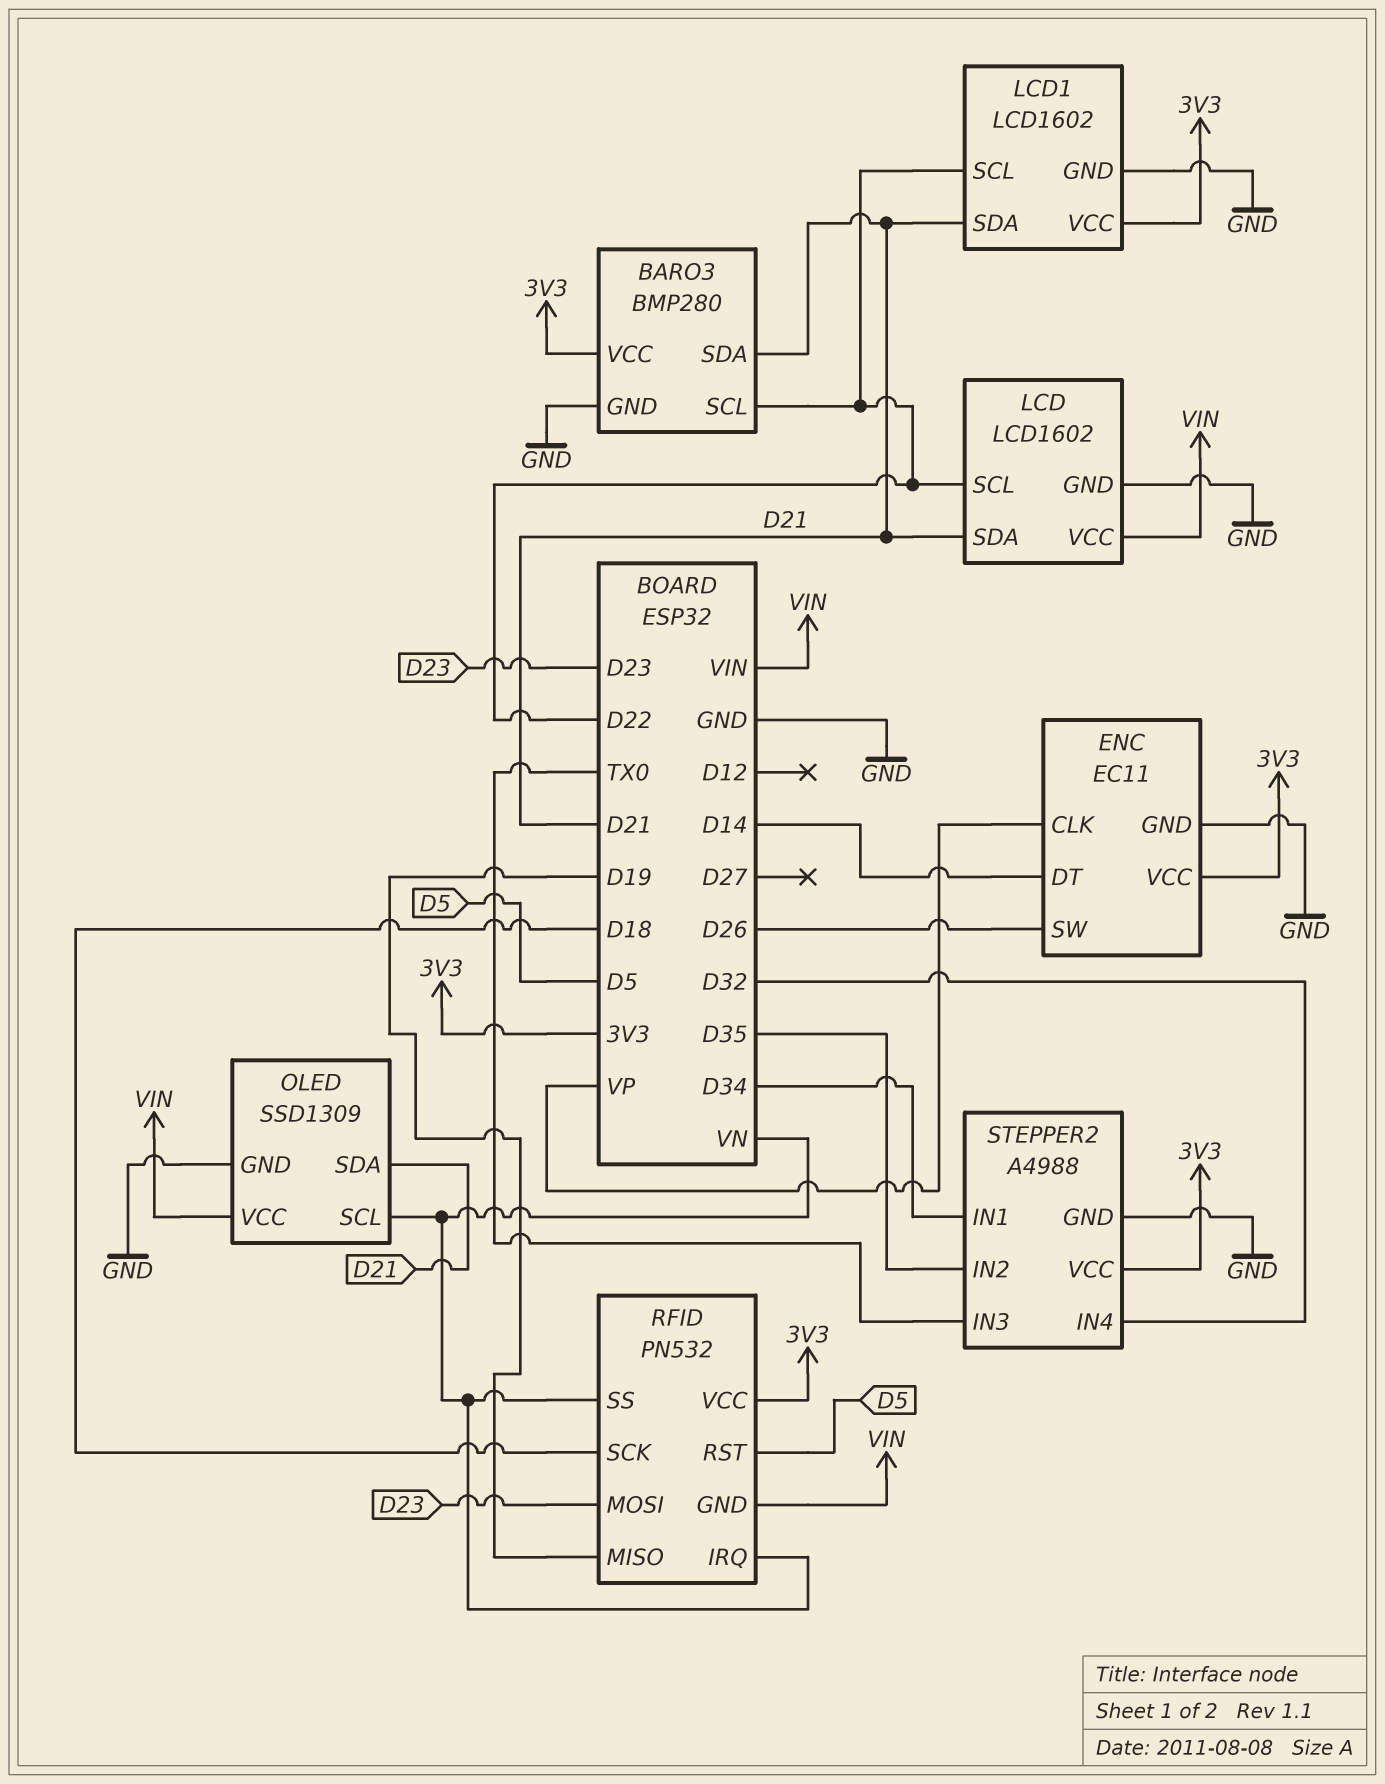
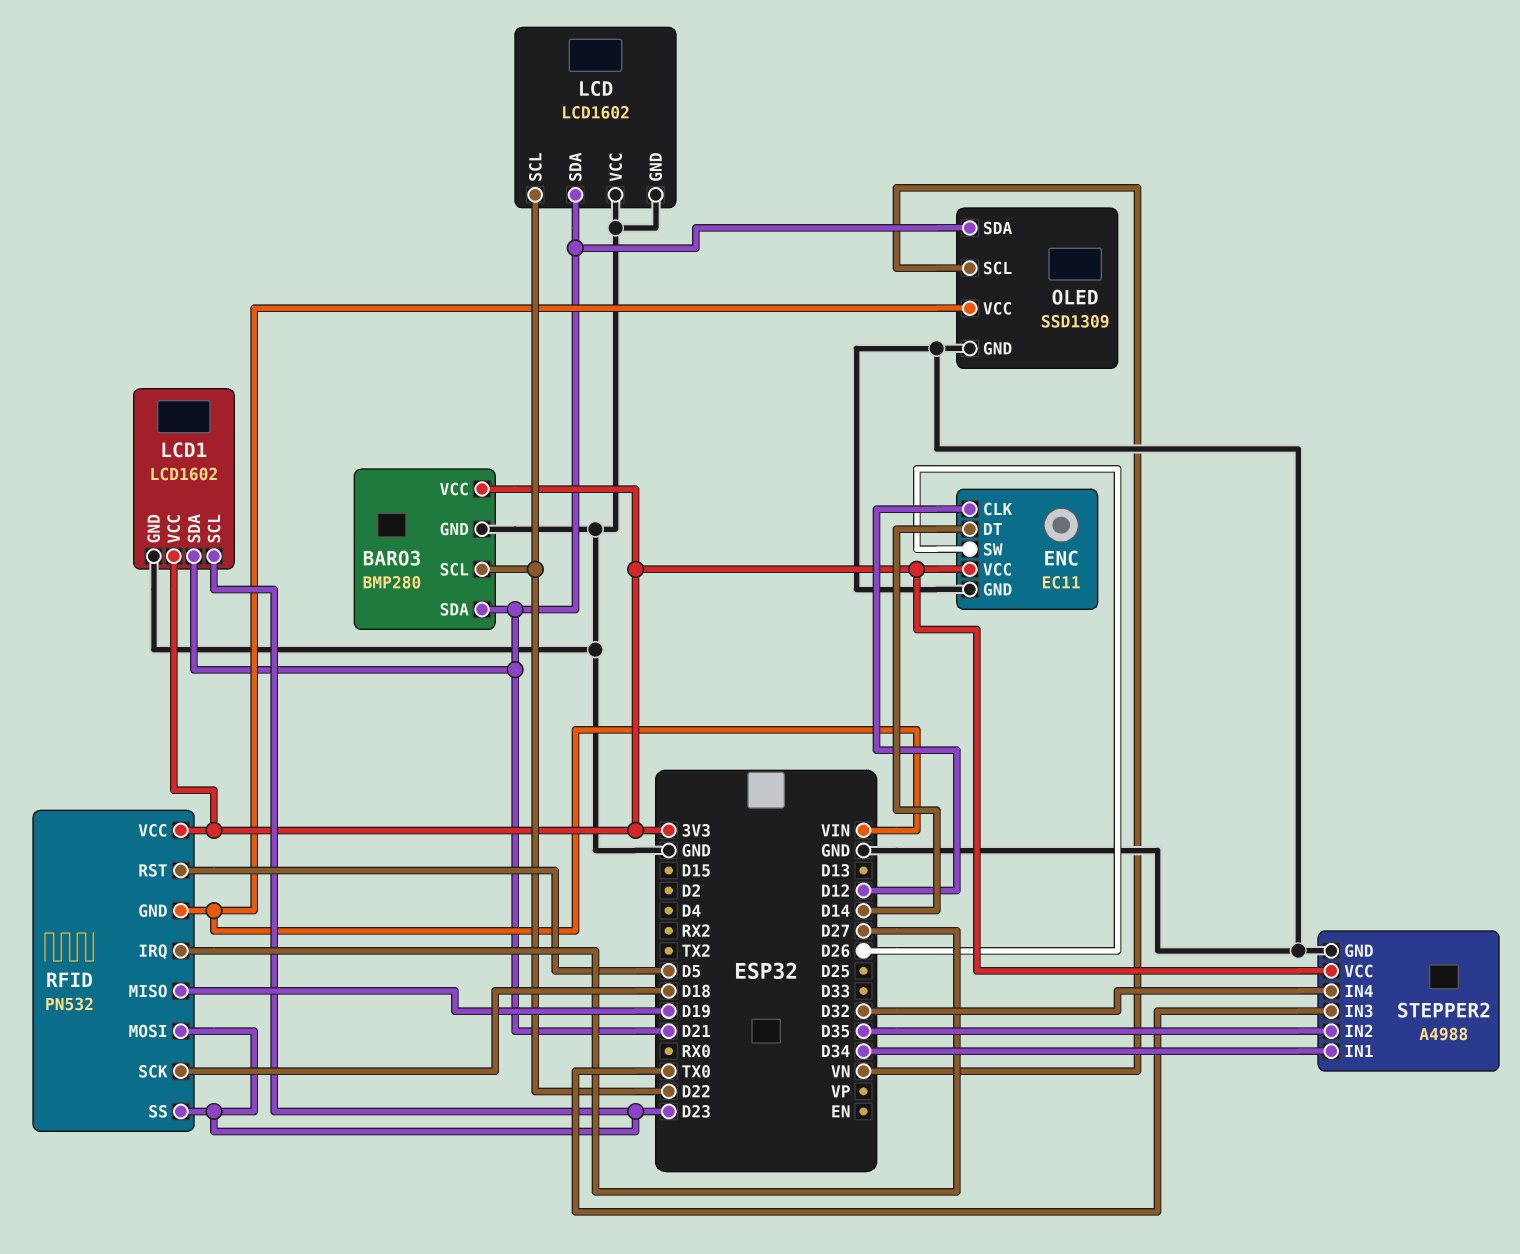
ENC pin CLK: VP -> D12
LCD pin VCC: VIN -> GND
LCD1 pin SCL: D22 -> D23
RFID pin IRQ: VN -> D27
RFID pin SS: VN -> D23

